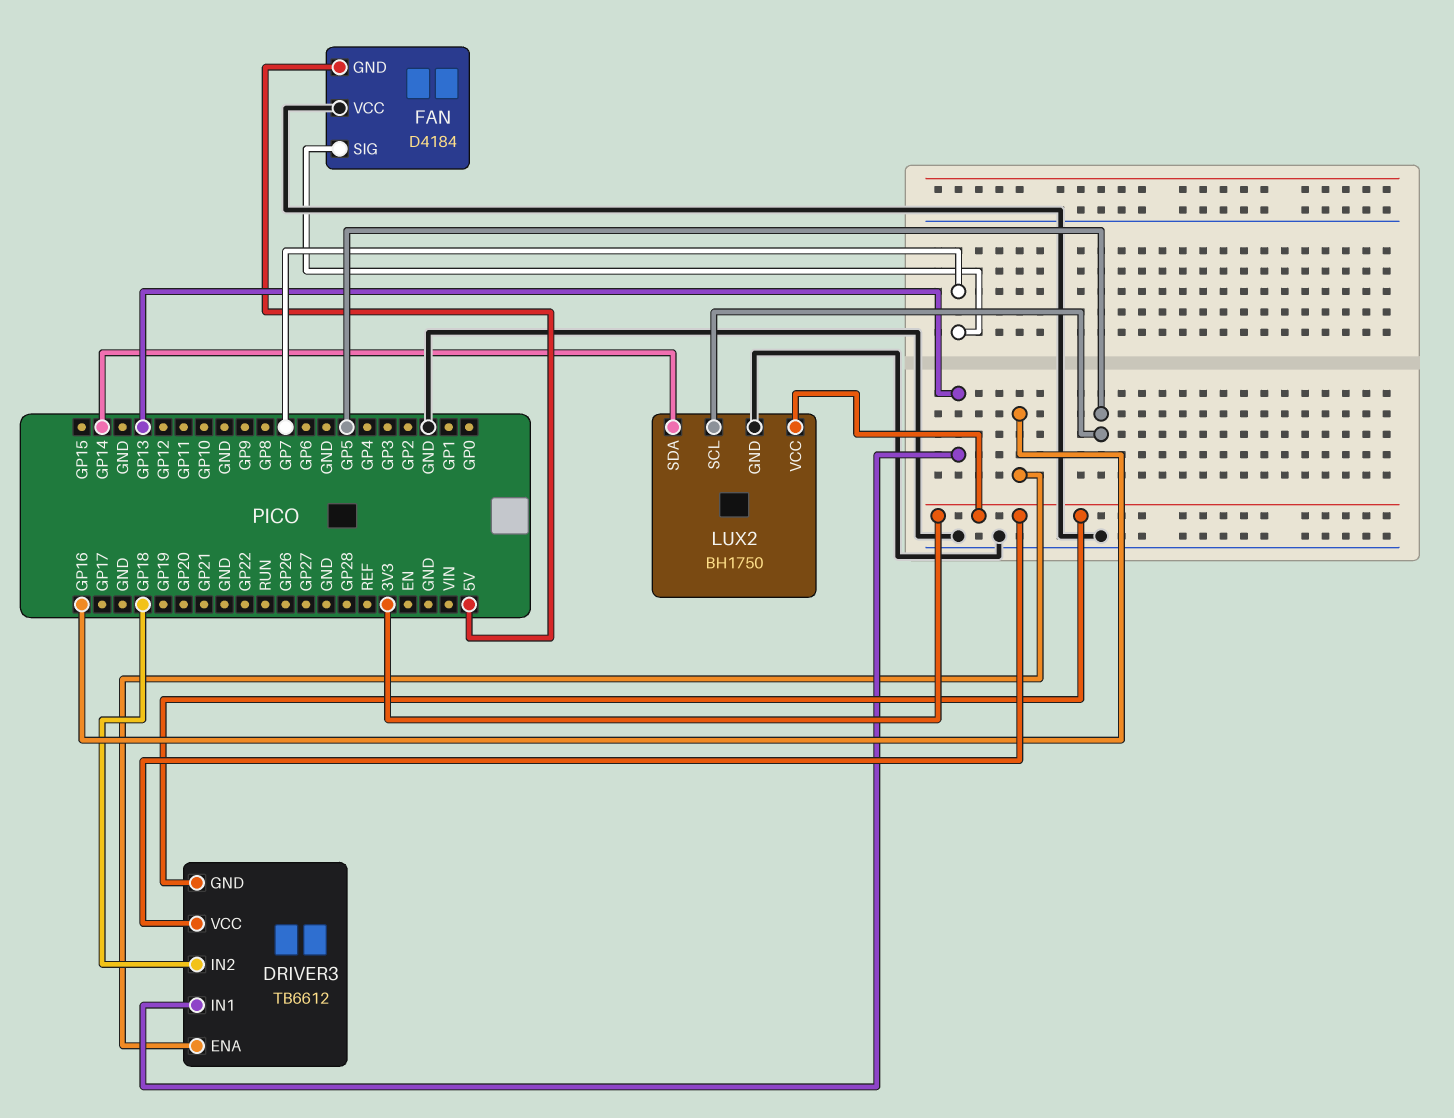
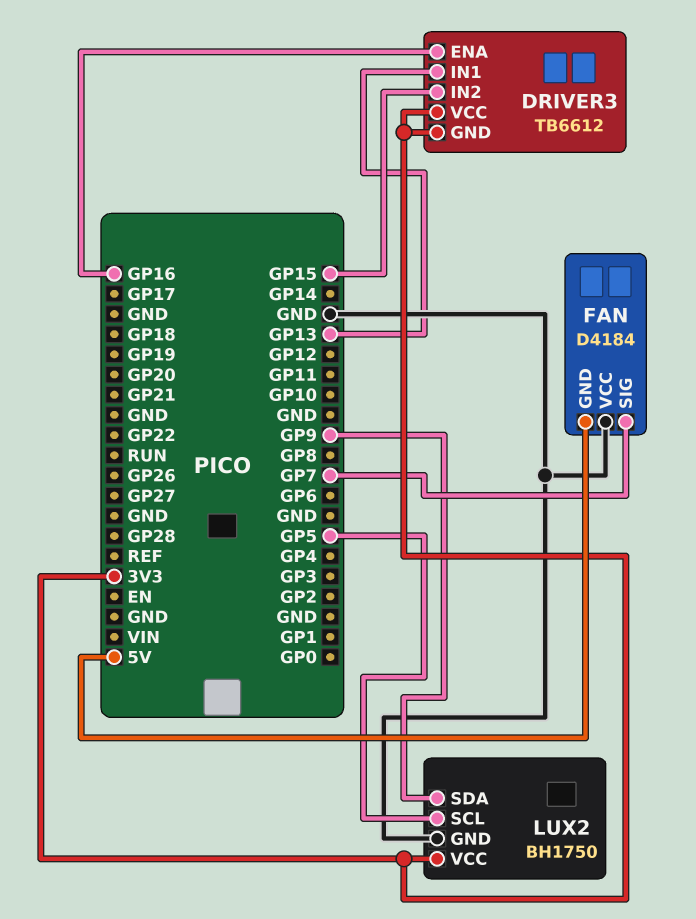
DRIVER3 pin IN2: GP18 -> GP15
LUX2 pin SDA: GP14 -> GP9

